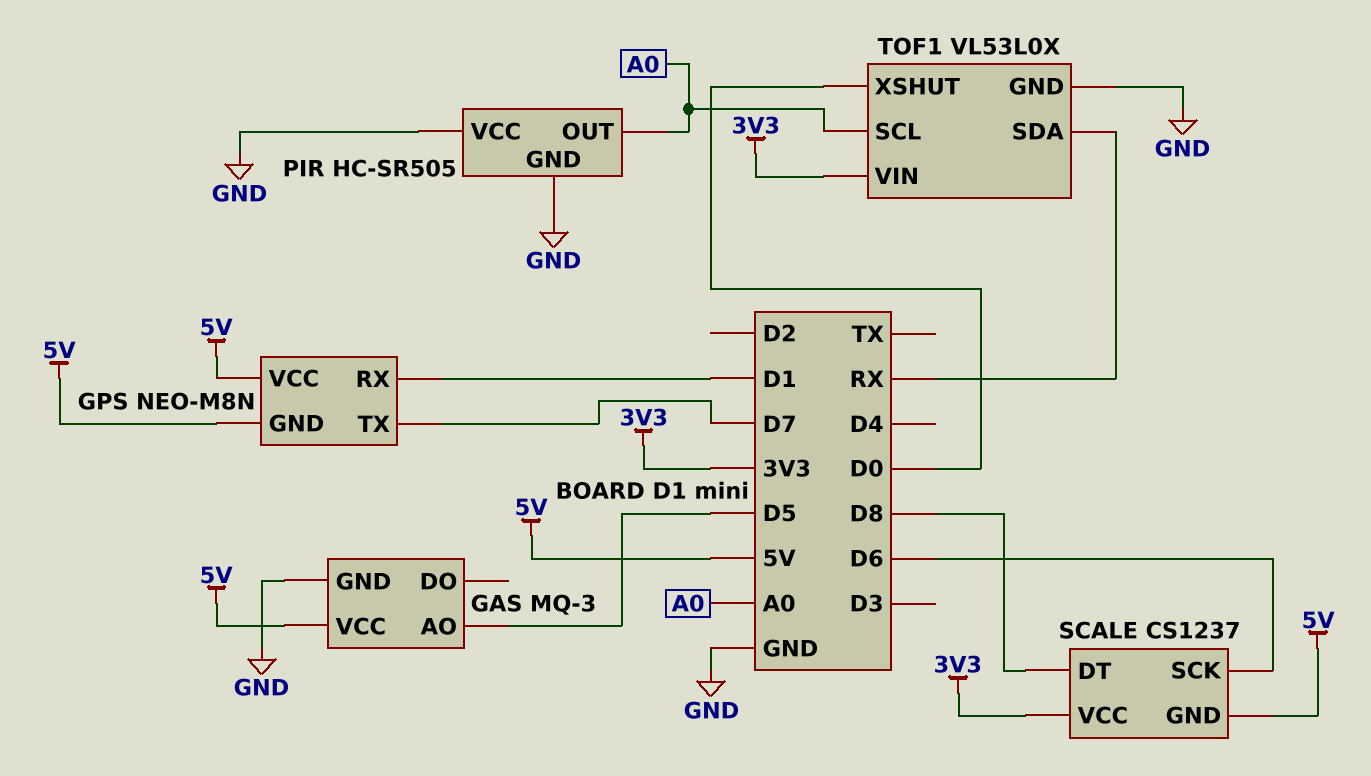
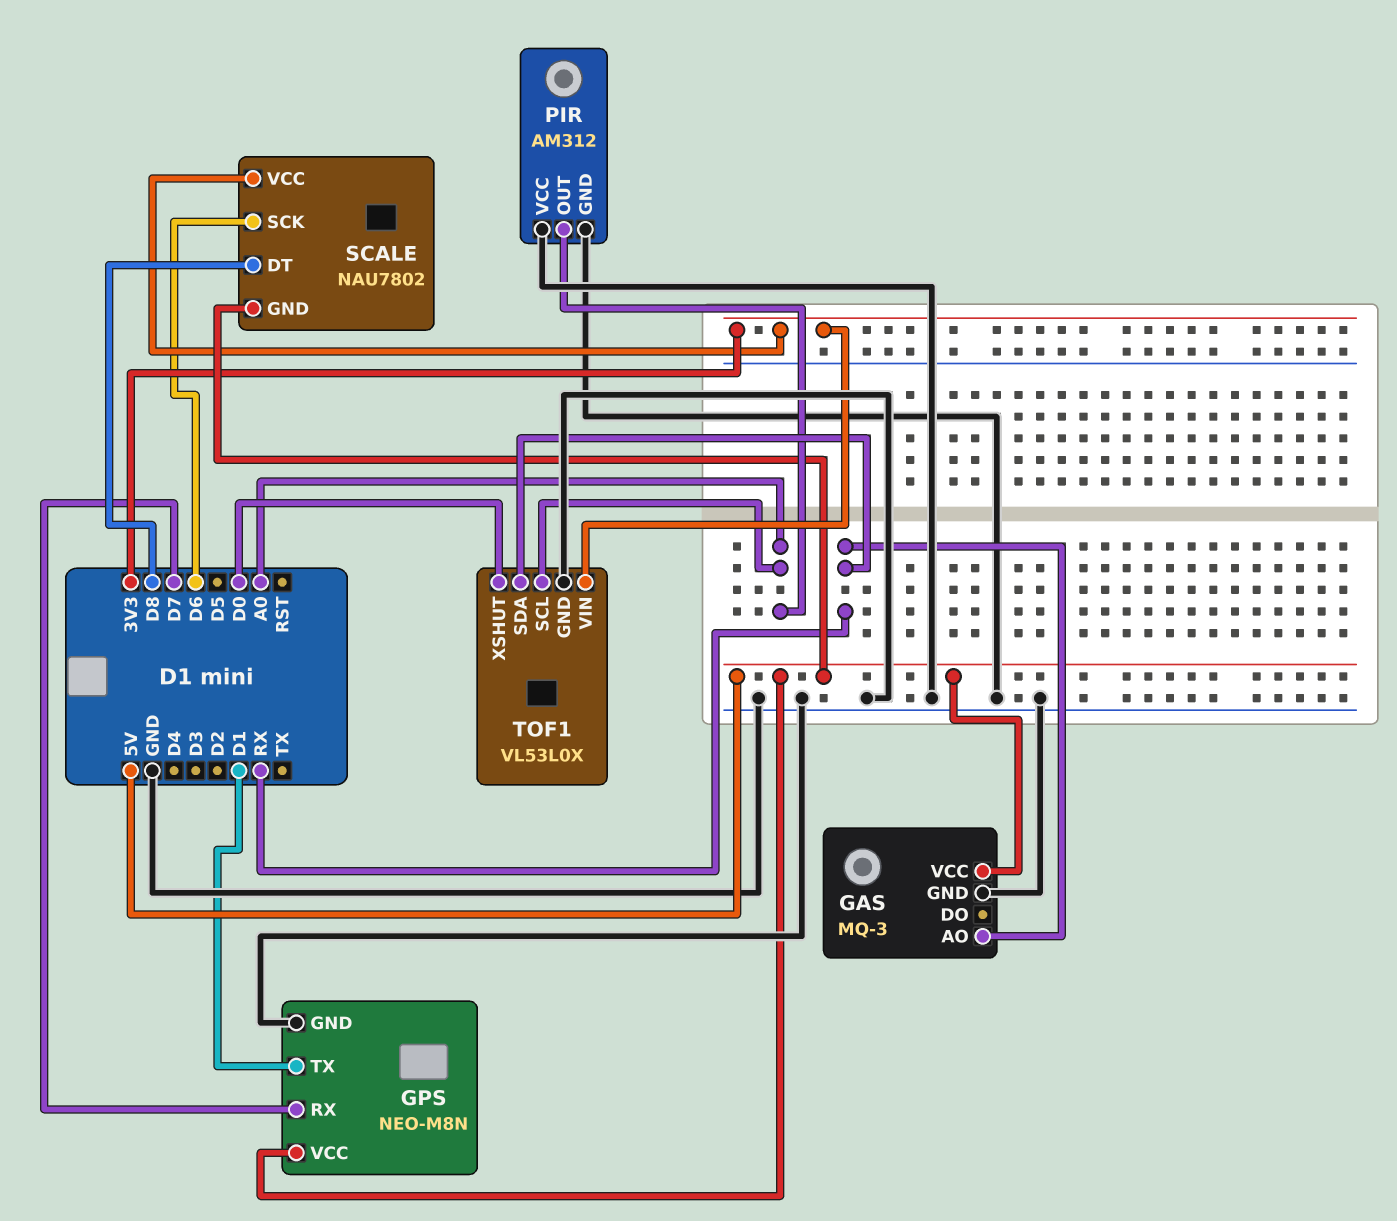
GAS pin AO: D5 -> RX
GPS pin GND: 5V -> GND
GPS pin RX: D1 -> D7
GPS pin TX: D7 -> D1
PIR: HC-SR505 -> AM312
SCALE: CS1237 -> NAU7802

